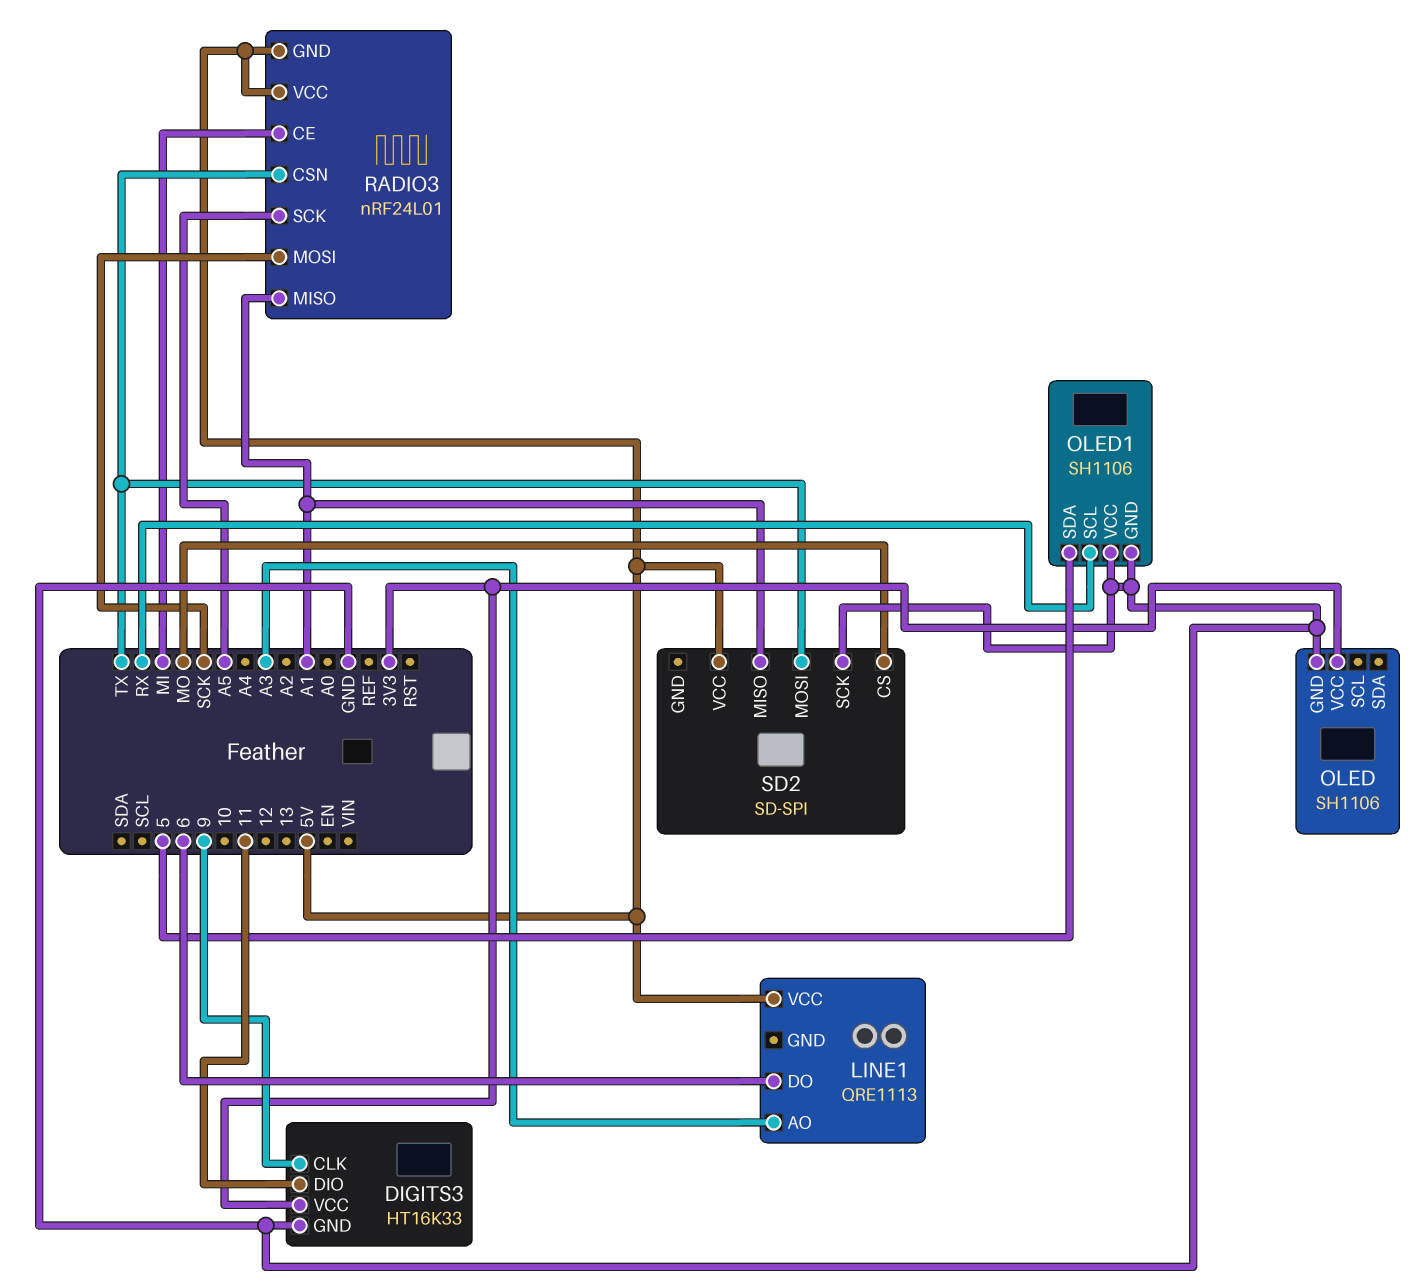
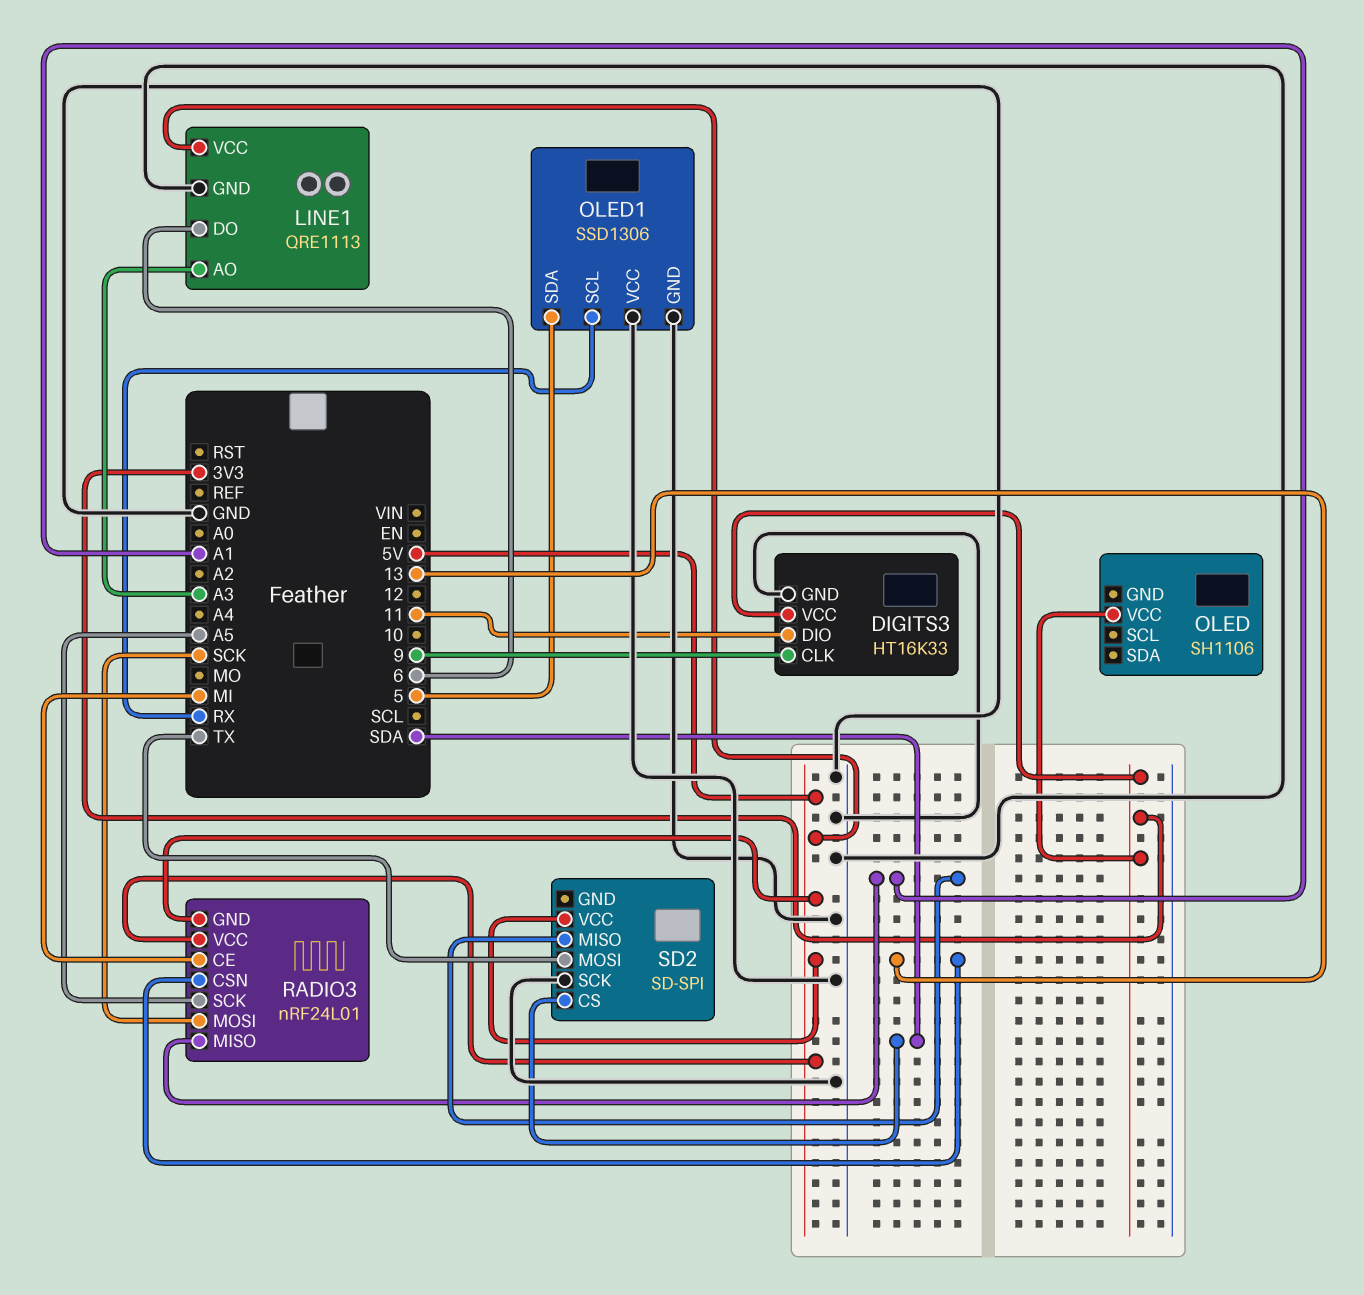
LINE1 pin GND: none -> GND
OLED pin GND: GND -> none
OLED1: SH1106 -> SSD1306
RADIO3 pin CSN: TX -> 13
SD2 pin CS: MO -> SDA

